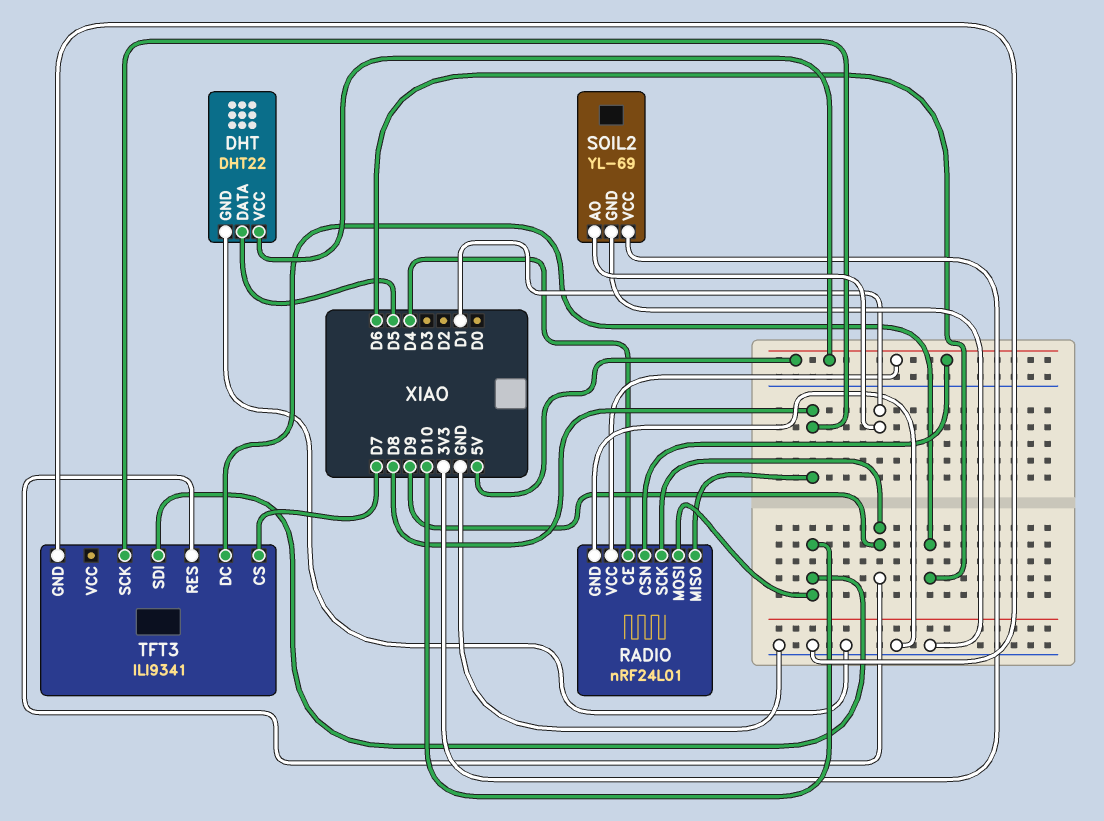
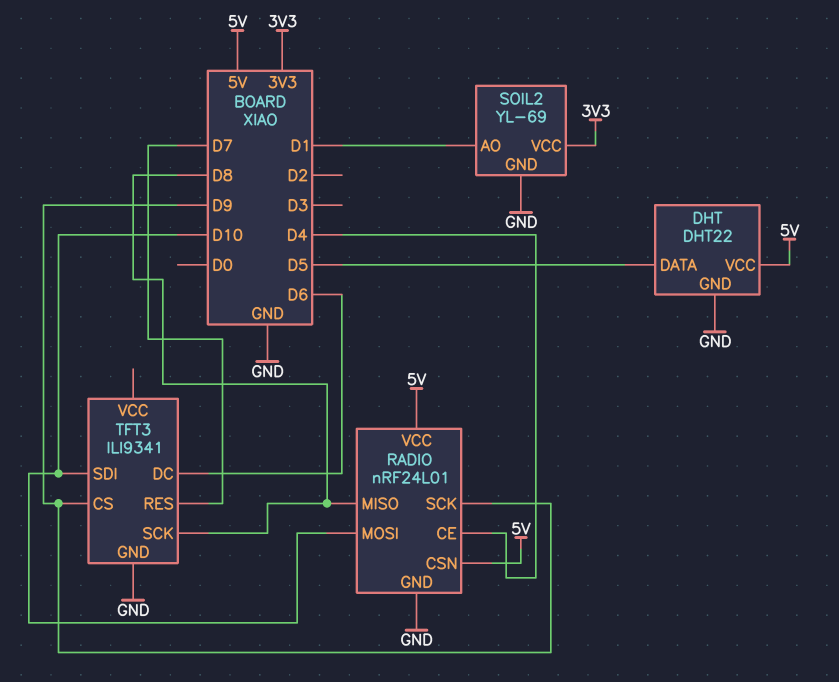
TFT3 pin CS: D7 -> D9
TFT3 pin RES: D9 -> D7

